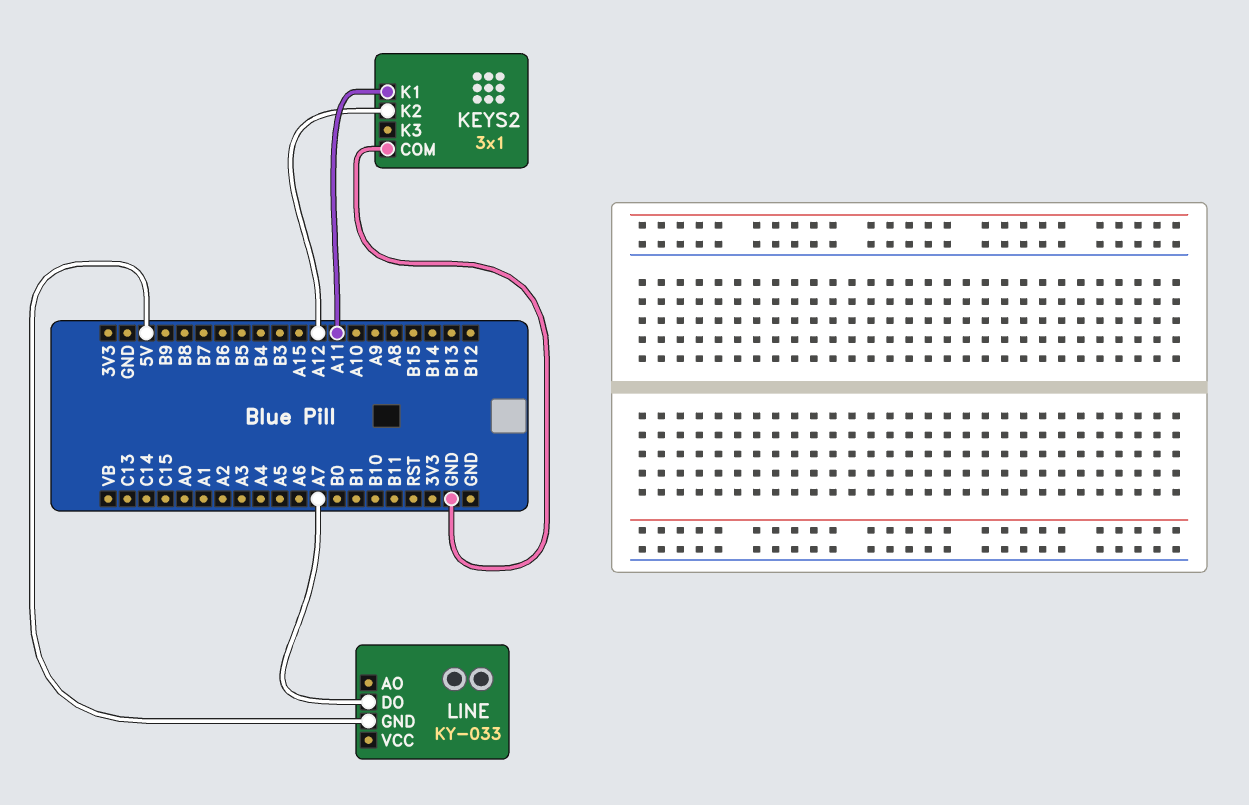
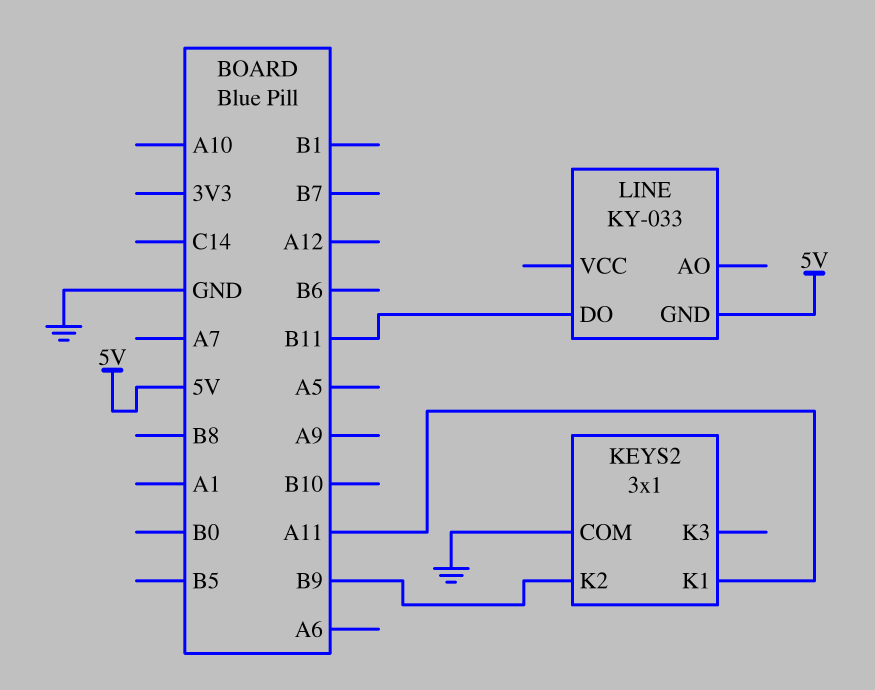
KEYS2 pin K2: A12 -> B9
LINE pin DO: A7 -> B11

